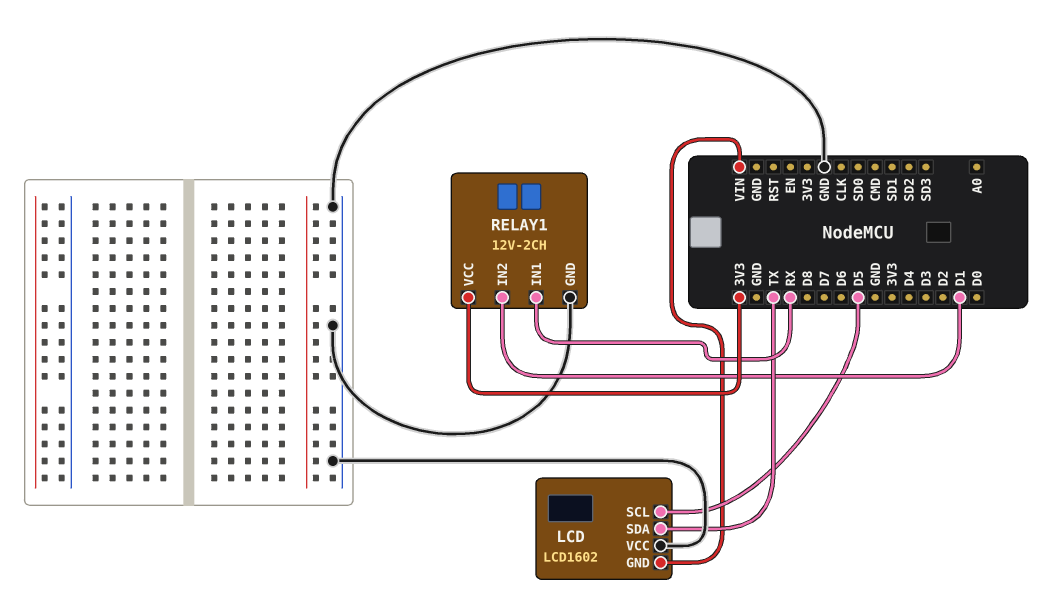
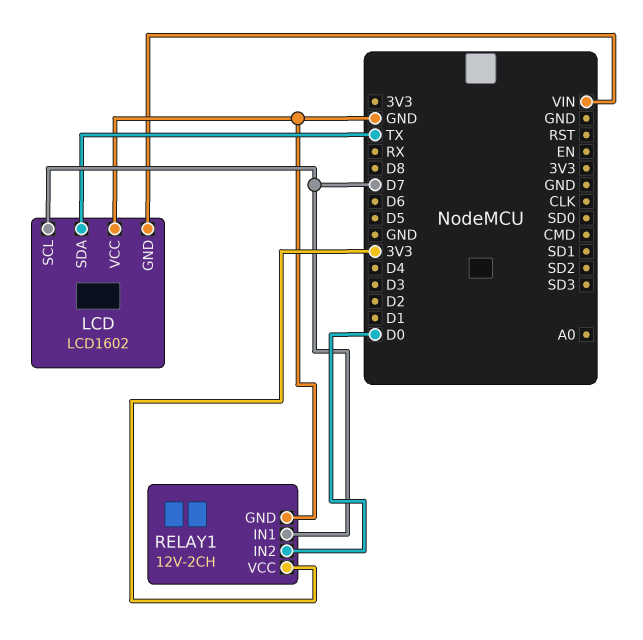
LCD pin SCL: D5 -> D7
RELAY1 pin IN1: RX -> D7
RELAY1 pin IN2: D1 -> D0

